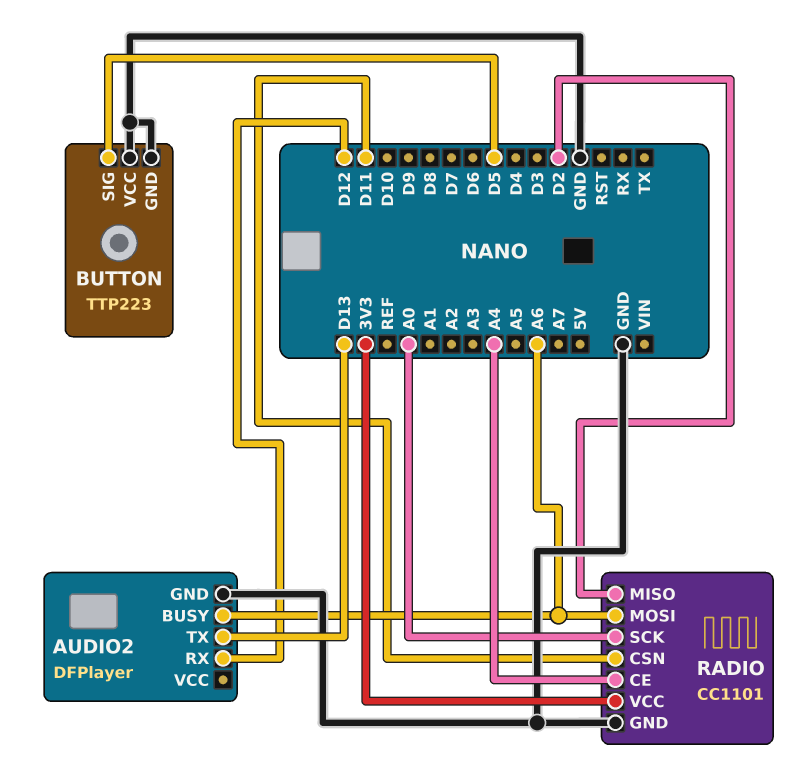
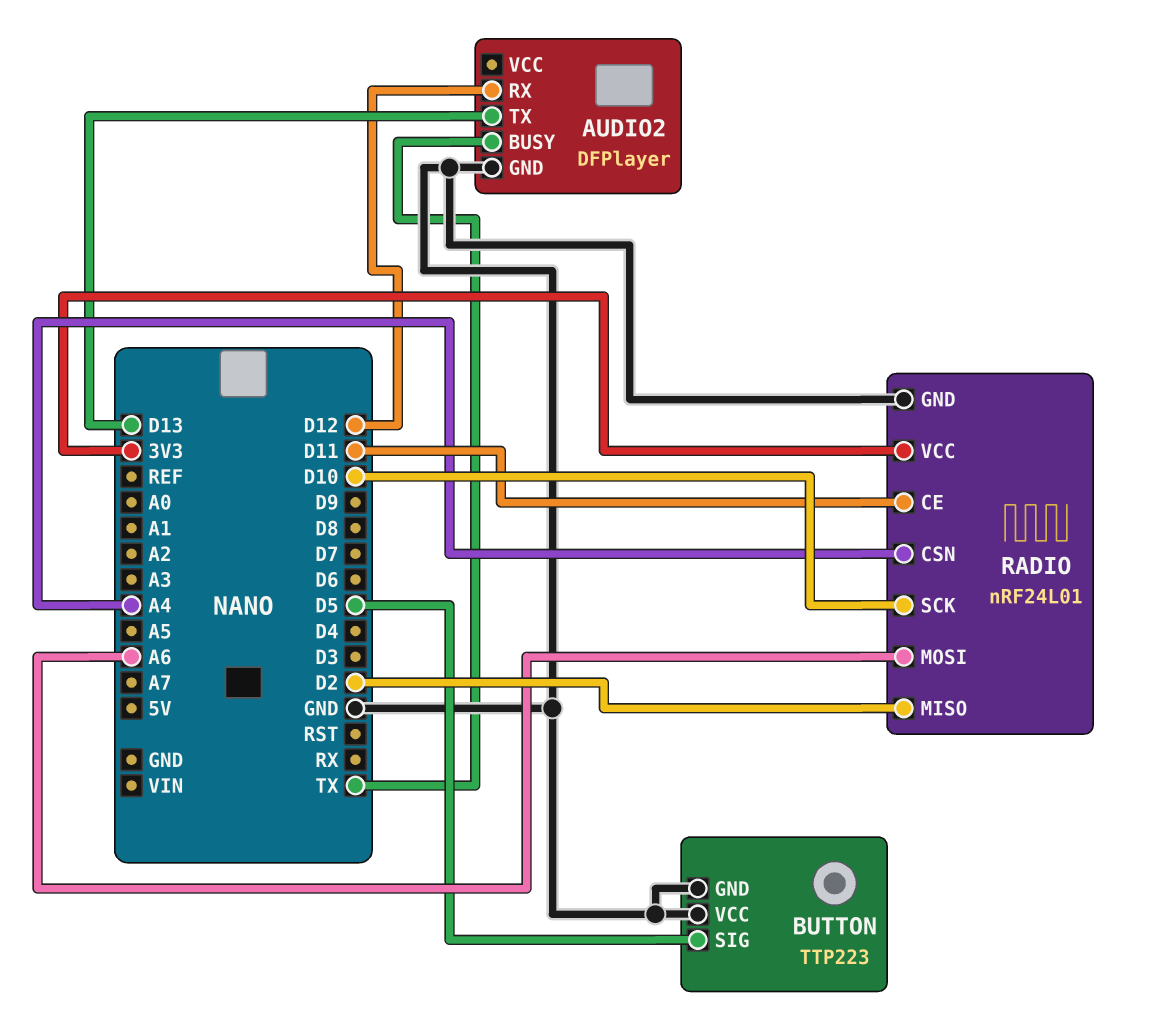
AUDIO2 pin BUSY: A6 -> TX
RADIO: CC1101 -> nRF24L01
RADIO pin CE: A4 -> D11
RADIO pin CSN: D11 -> A4
RADIO pin SCK: A0 -> D10

